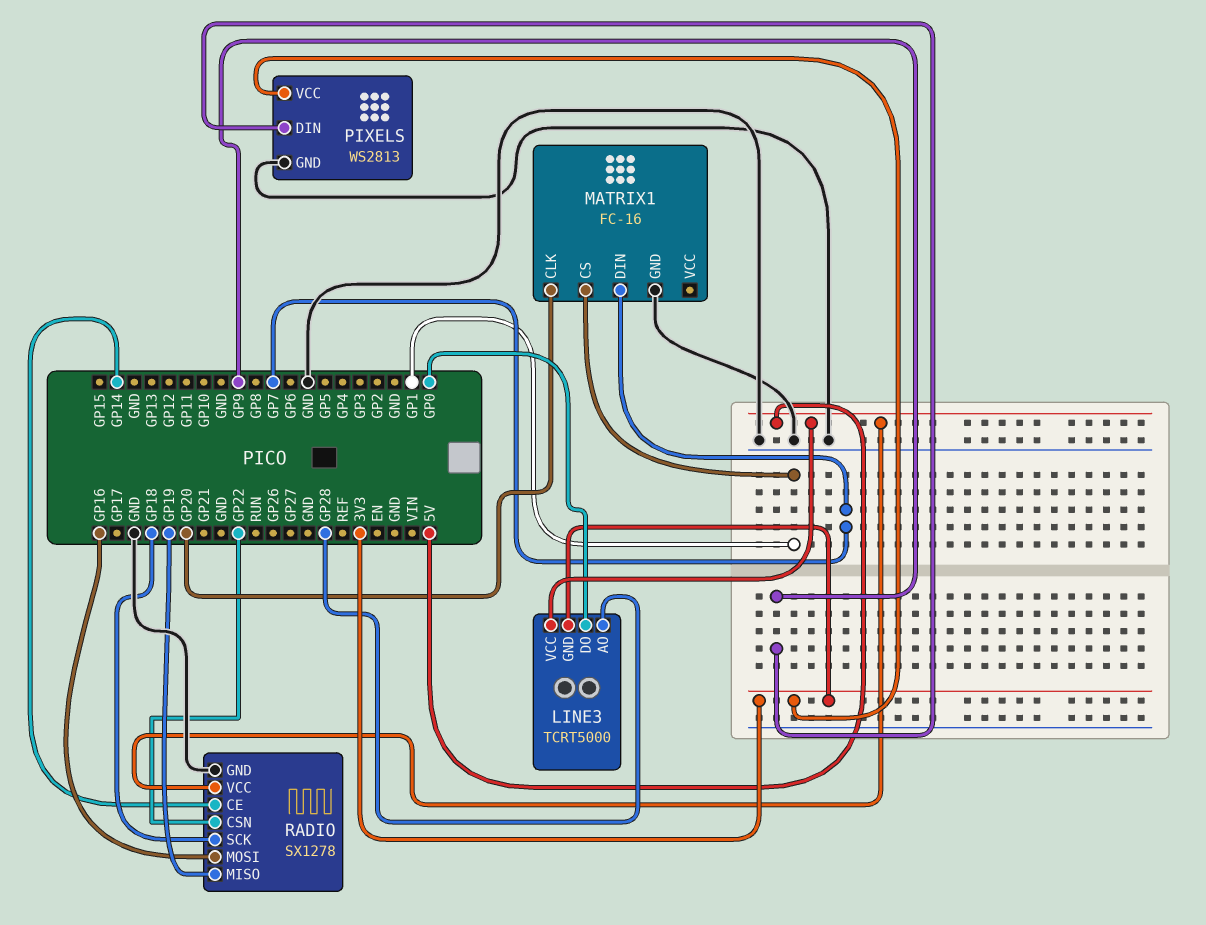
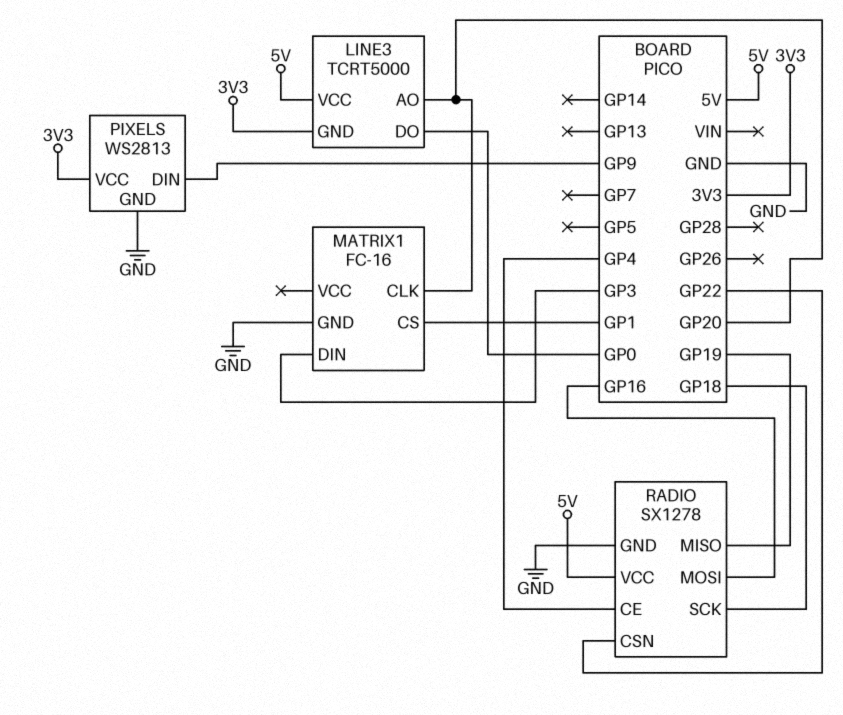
LINE3 pin AO: GP28 -> GP20
MATRIX1 pin DIN: GP7 -> GP3
RADIO pin CE: GP14 -> GP4

